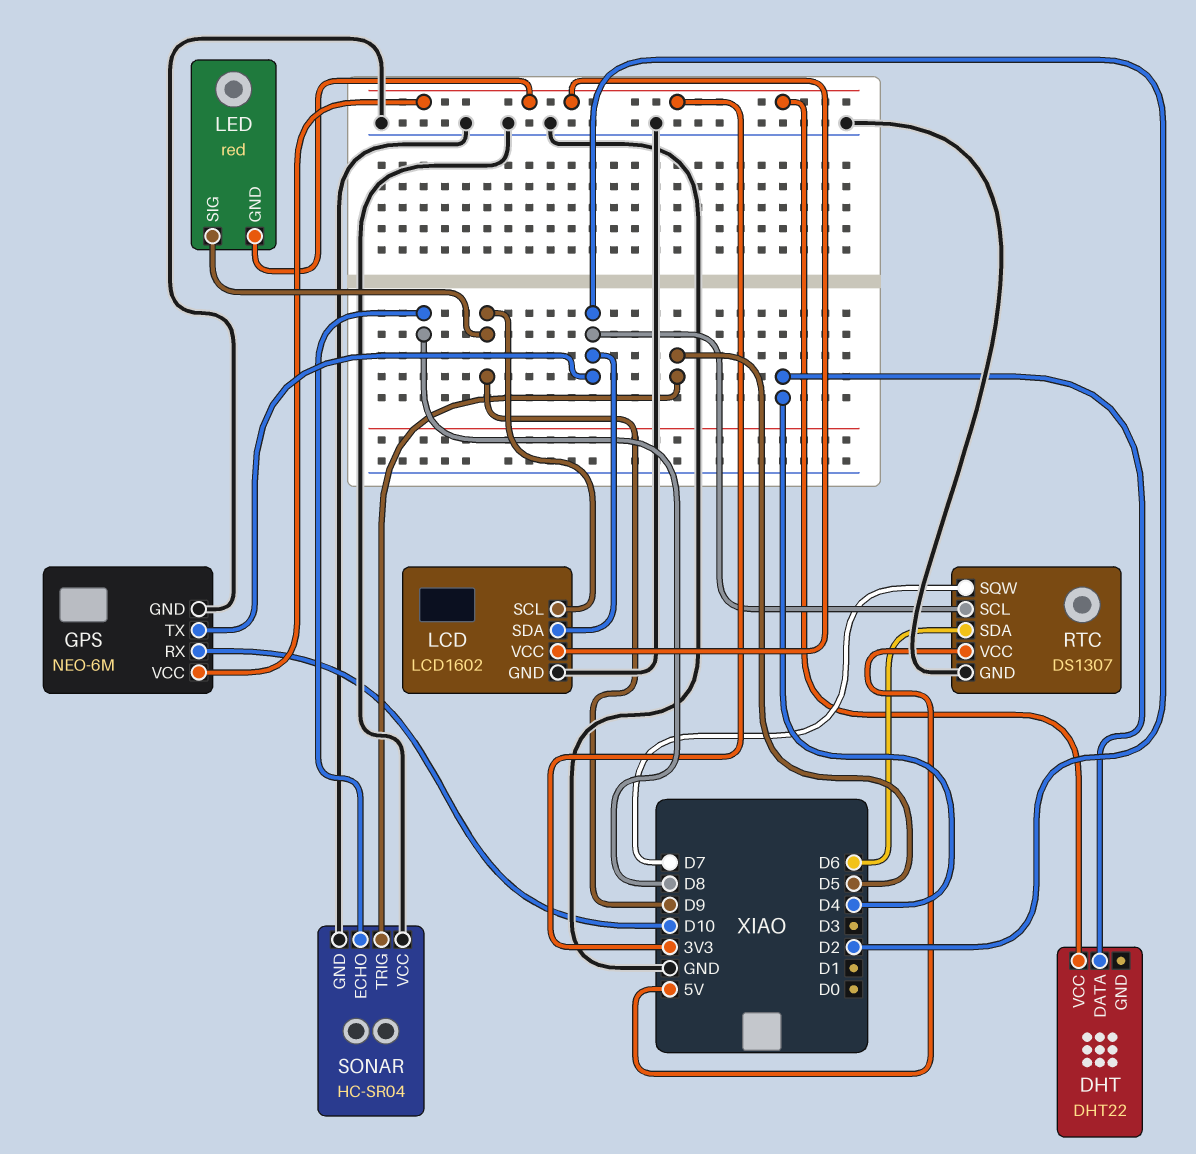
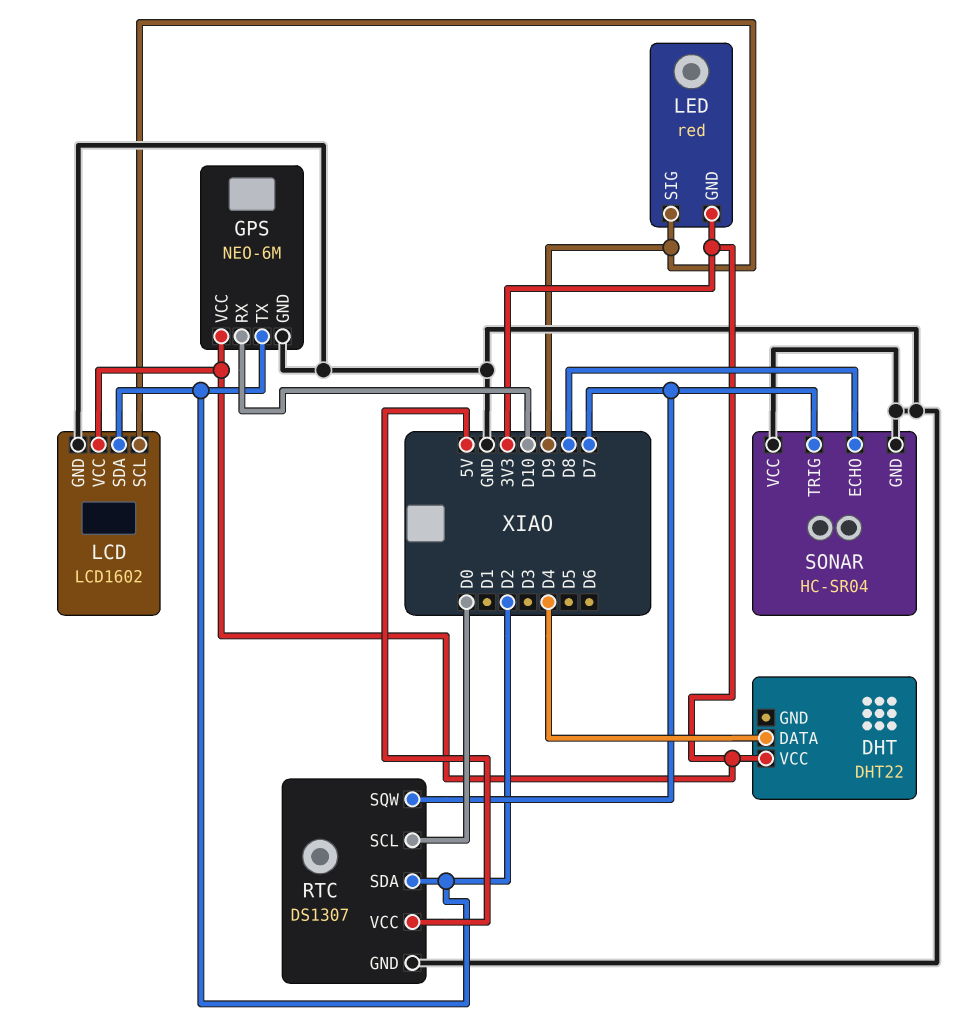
RTC pin SCL: D2 -> D0
RTC pin SDA: D6 -> D2
SONAR pin TRIG: D5 -> D7

